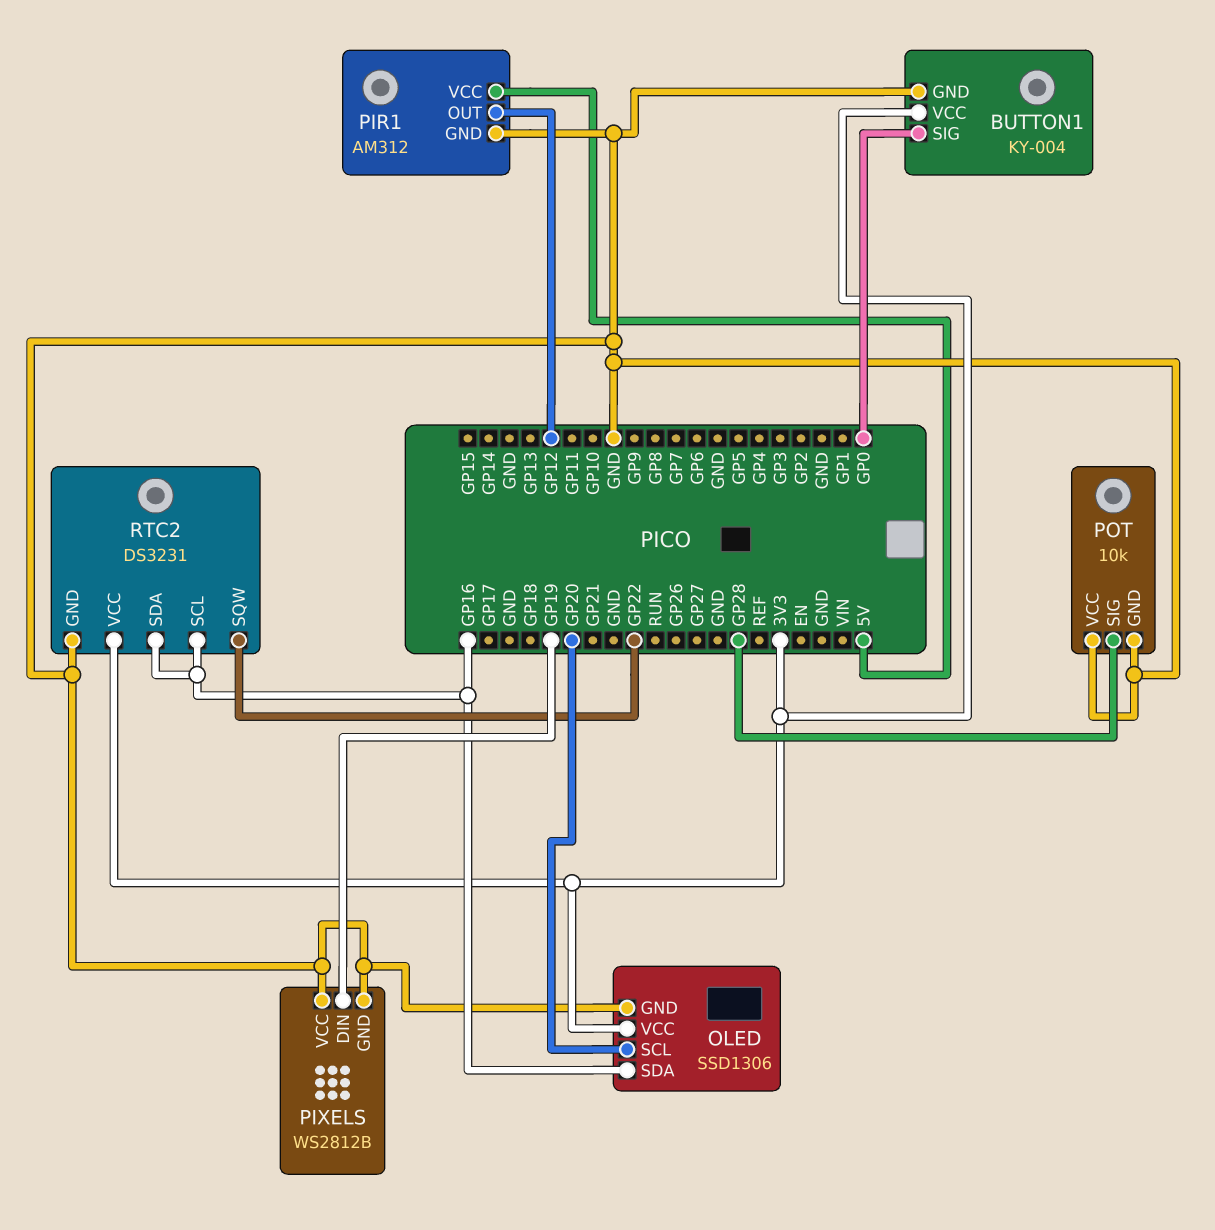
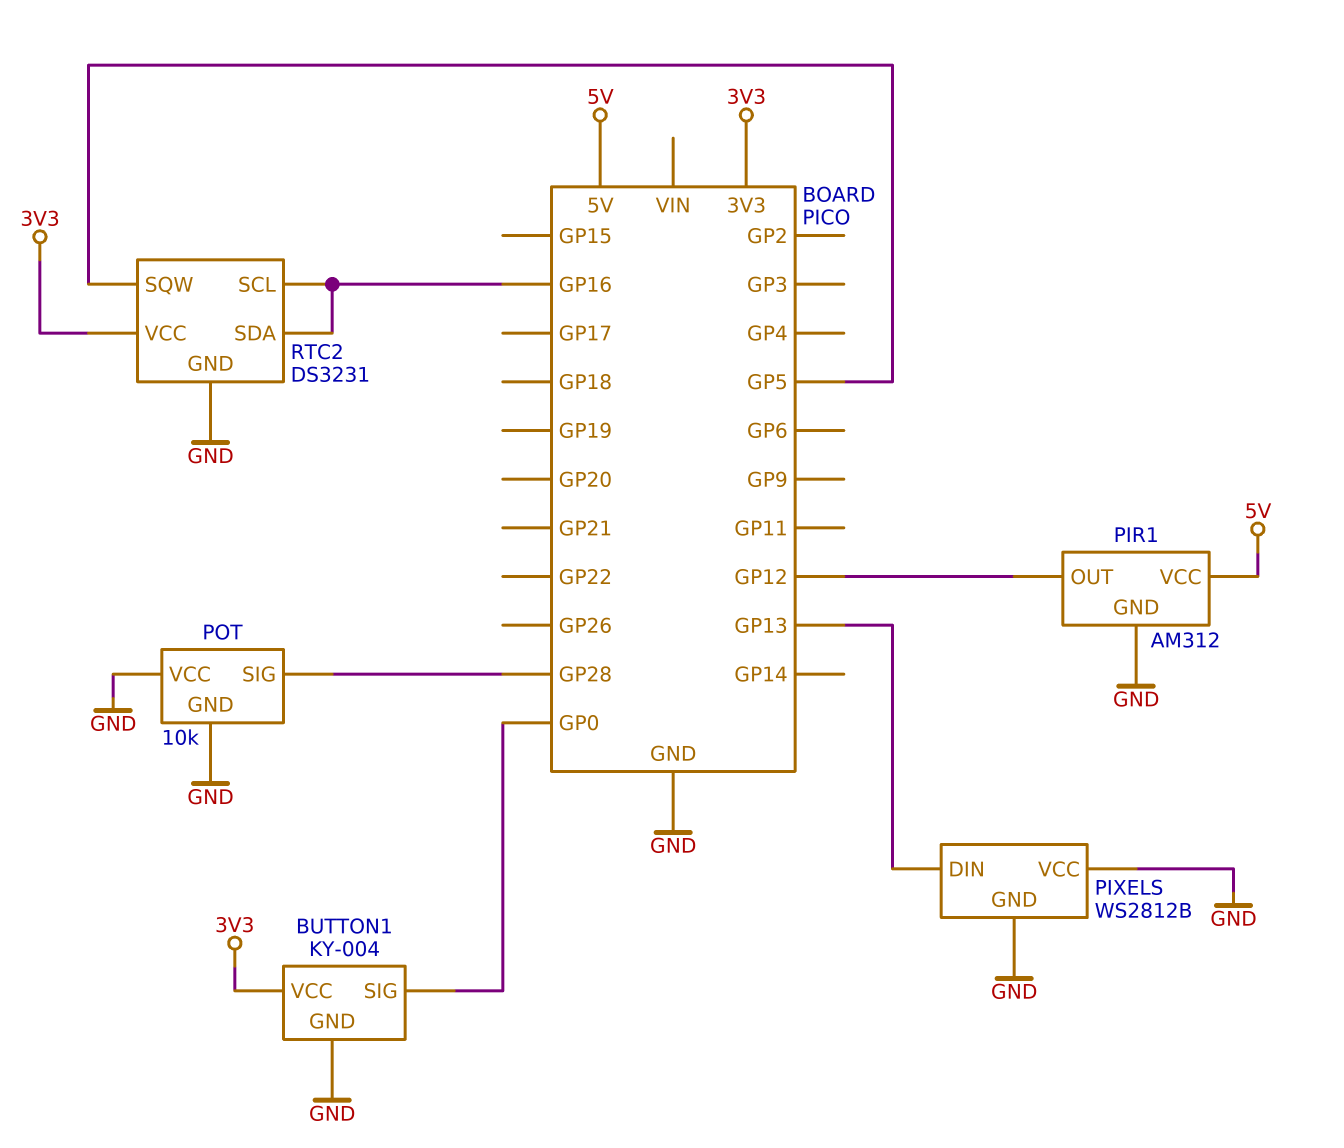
OLED: SSD1306 -> none
OLED pin GND: GND -> none
OLED pin SCL: GP20 -> none
OLED pin SDA: GP16 -> none
OLED pin VCC: 3V3 -> none
PIXELS pin DIN: GP19 -> GP13
RTC2 pin SQW: GP22 -> GP5

